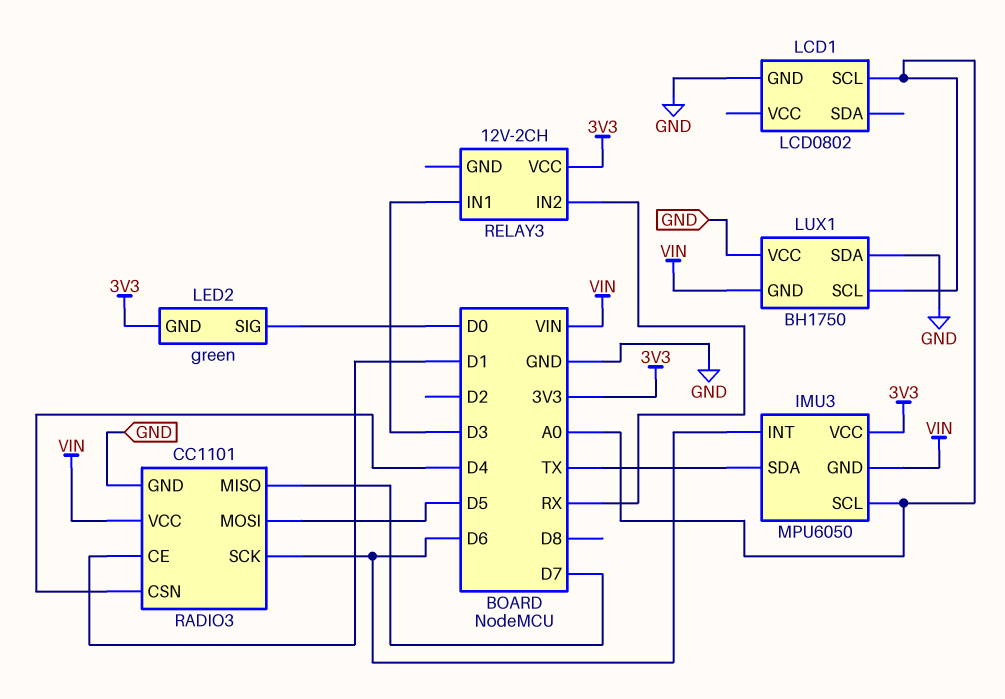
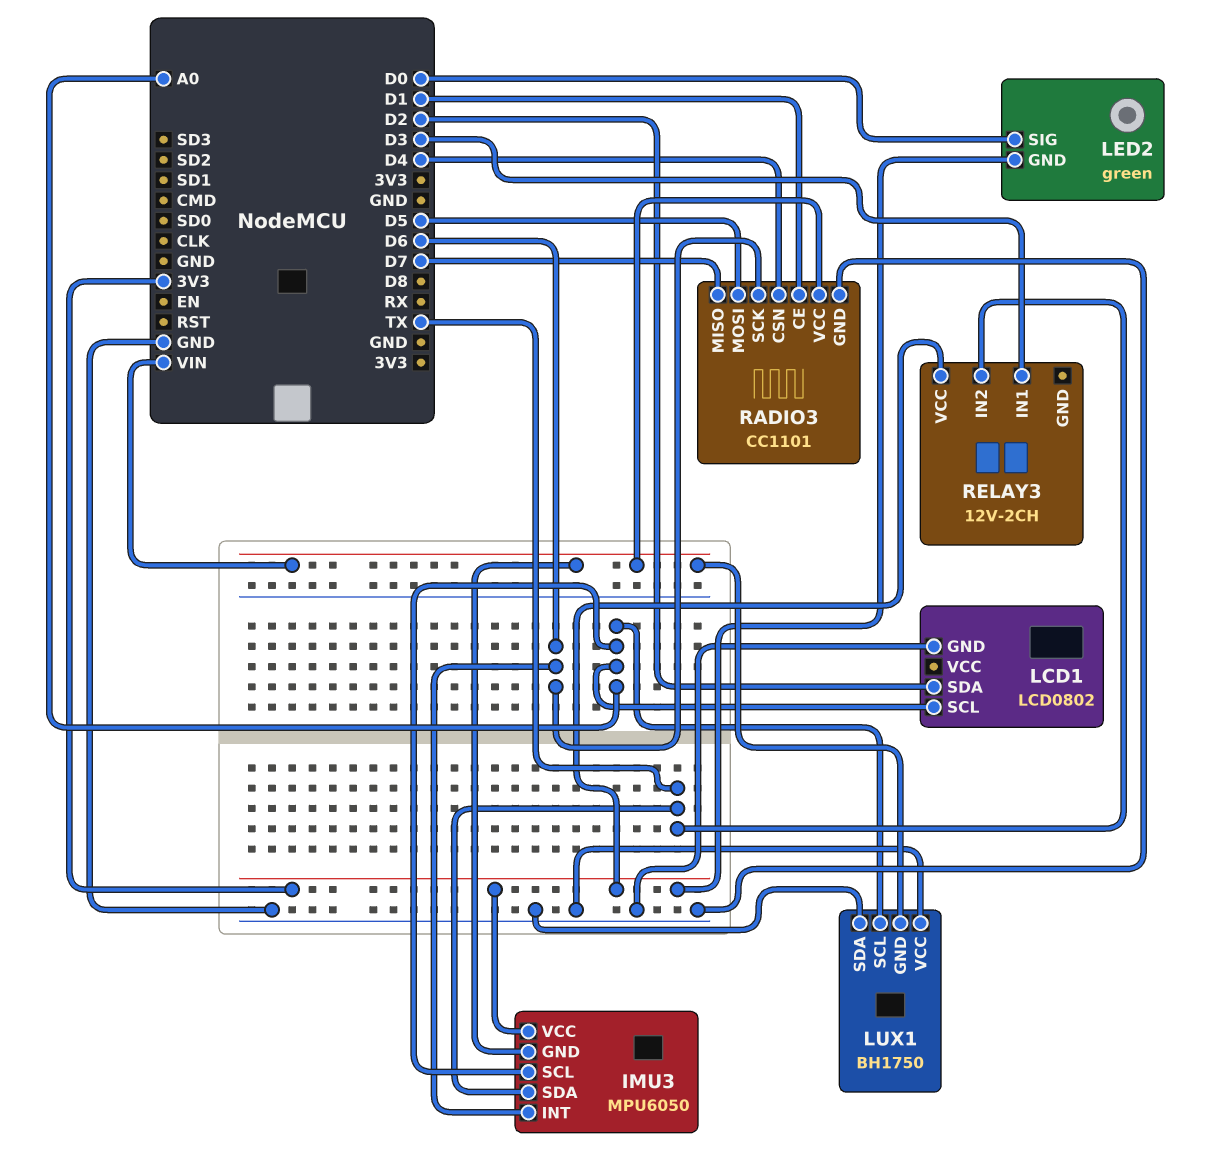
LCD1 pin SDA: none -> D2
RELAY3 pin IN2: RX -> TX

